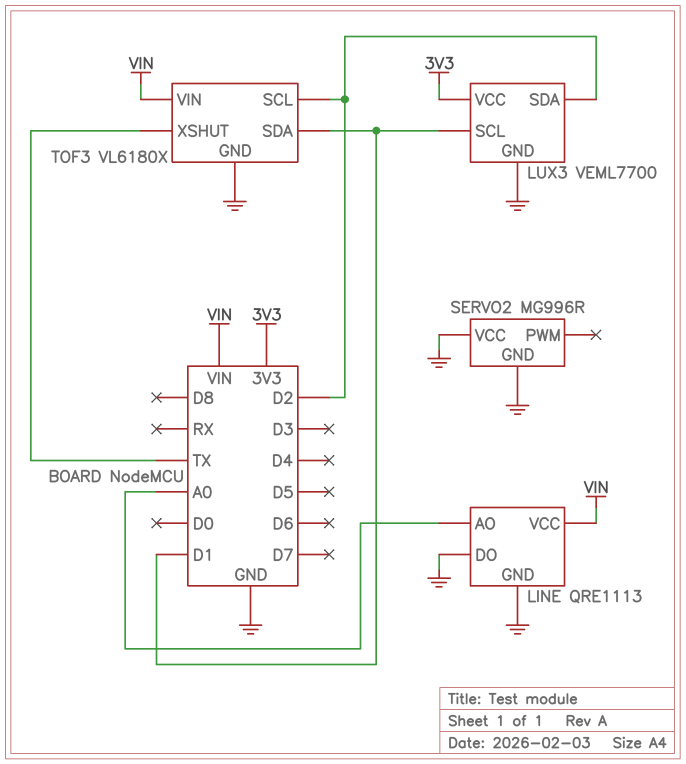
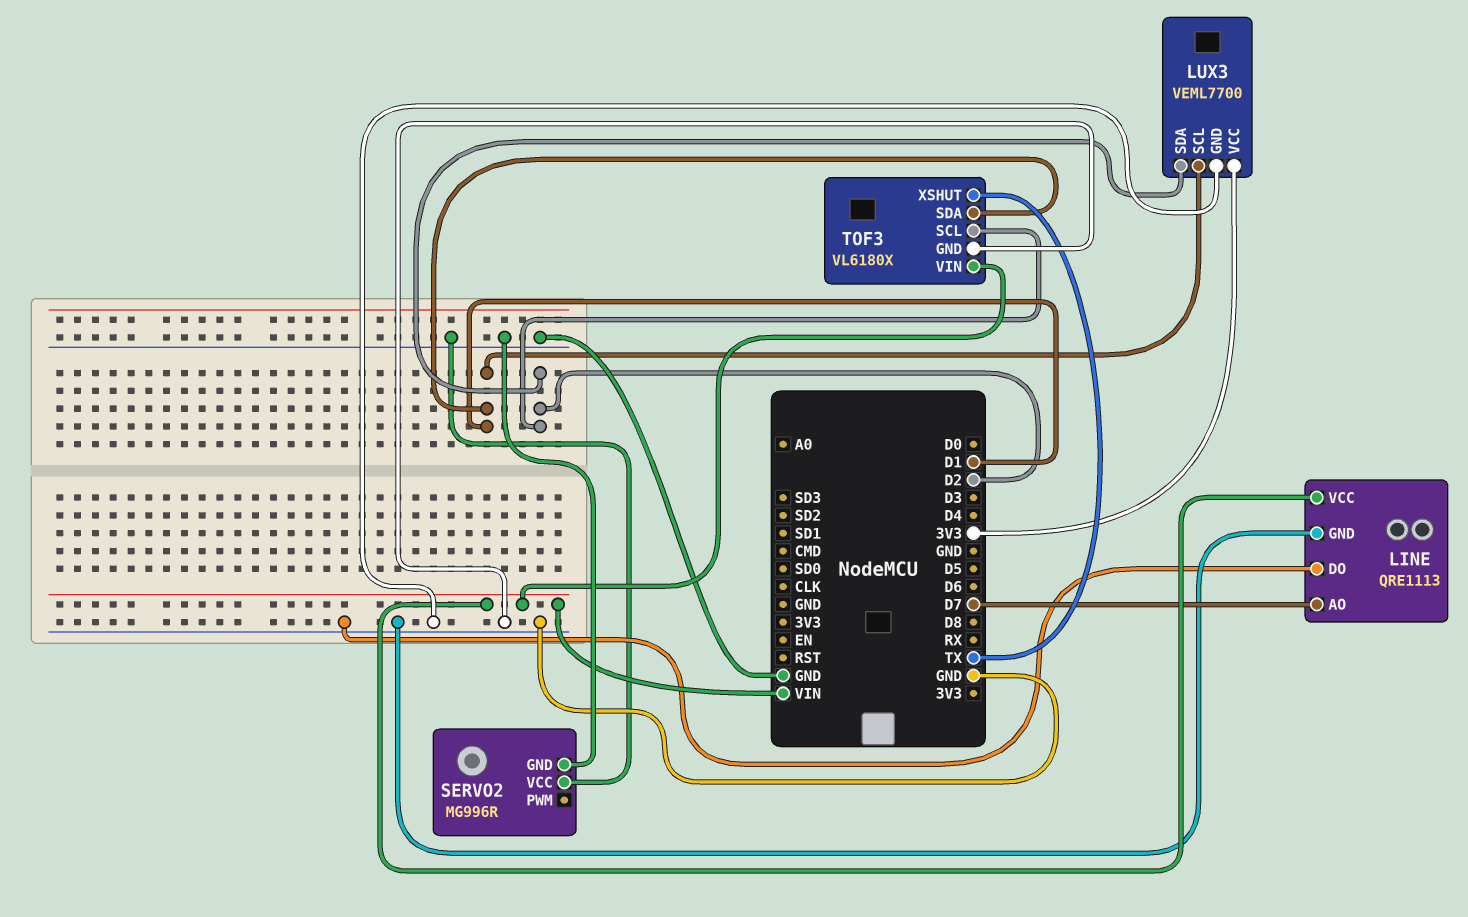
LINE pin AO: A0 -> D7

